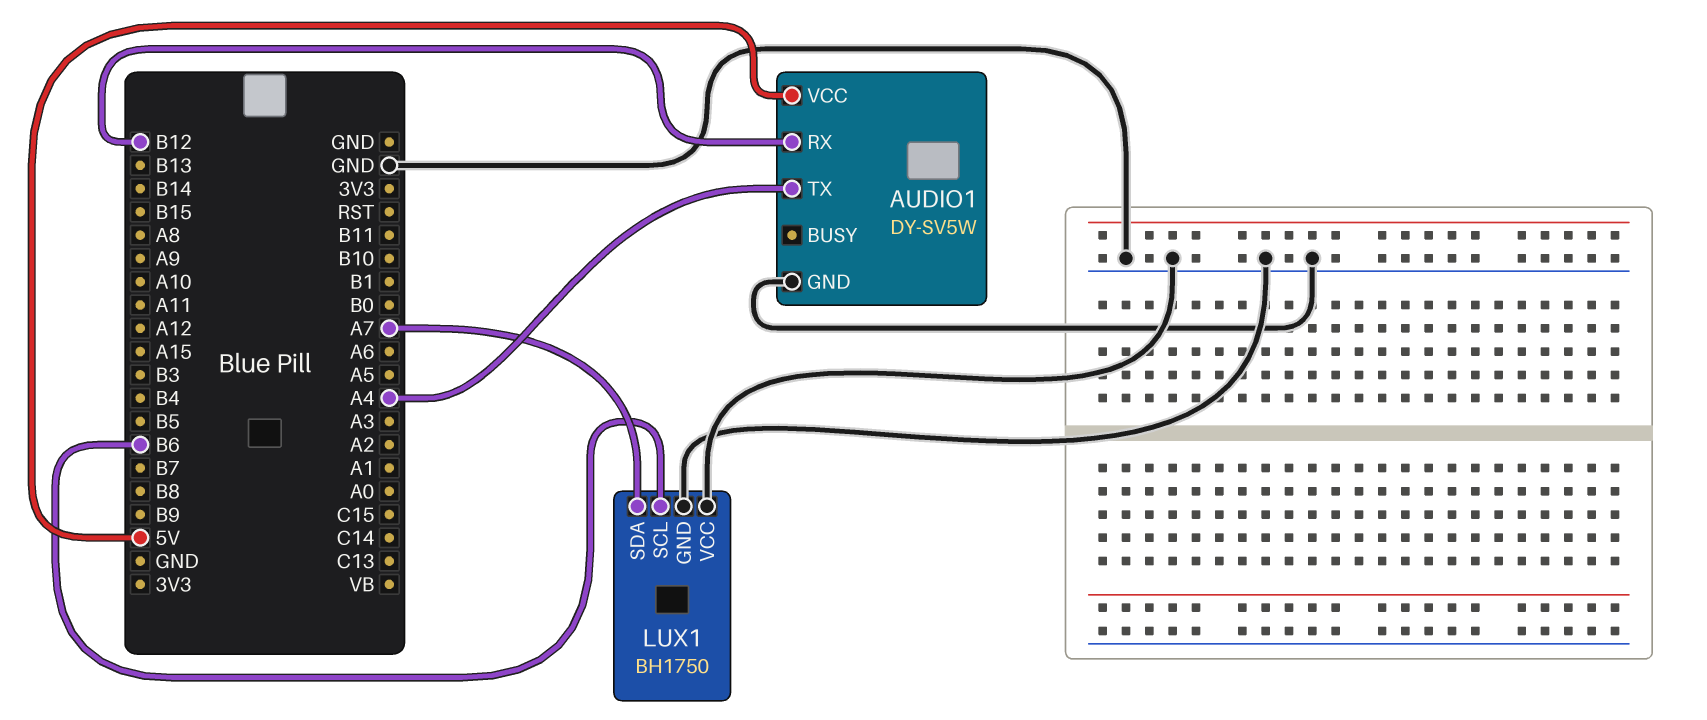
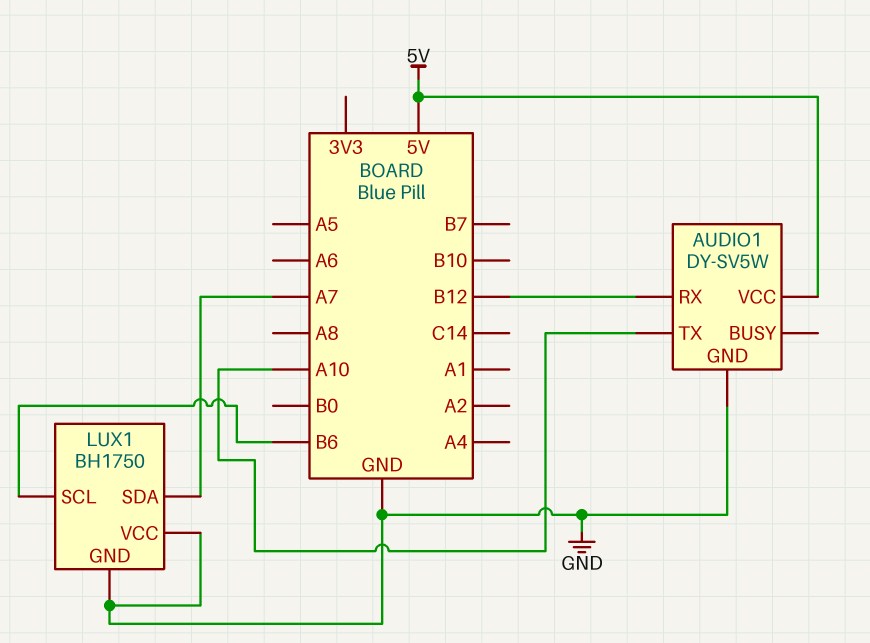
AUDIO1 pin TX: A4 -> A10

